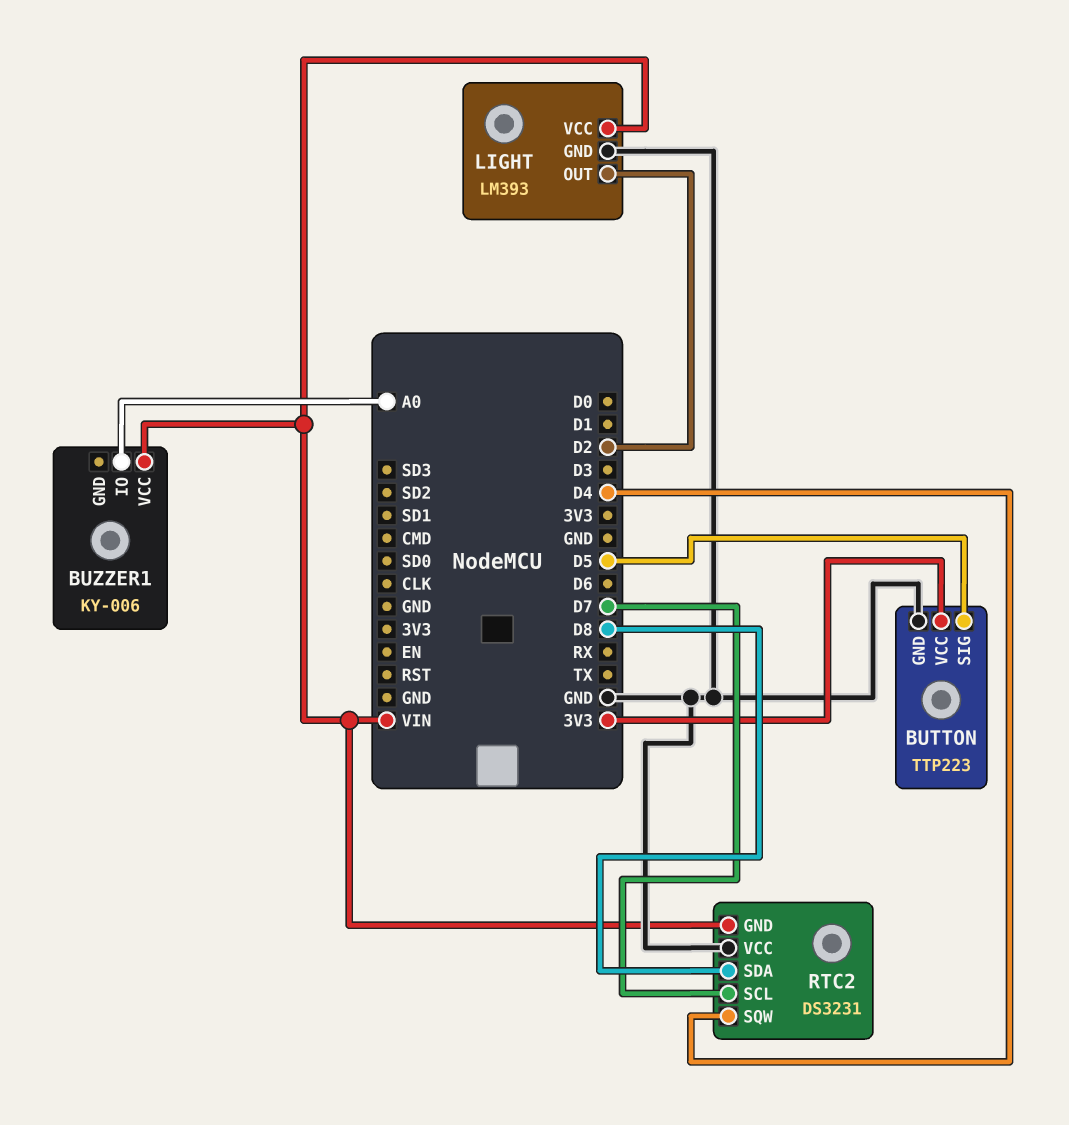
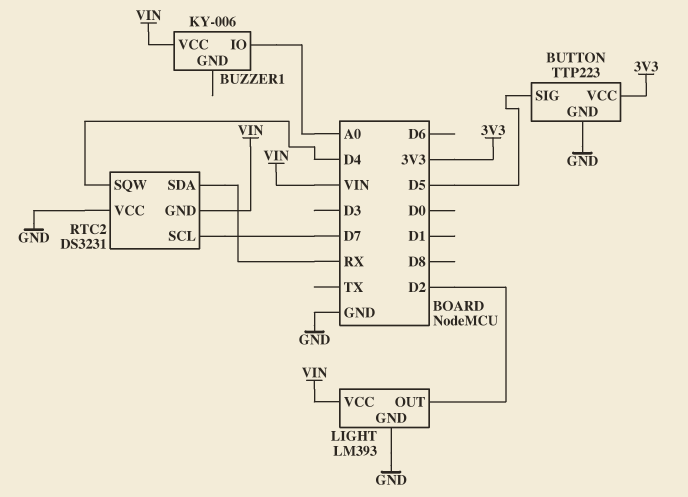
RTC2 pin SDA: D8 -> RX

